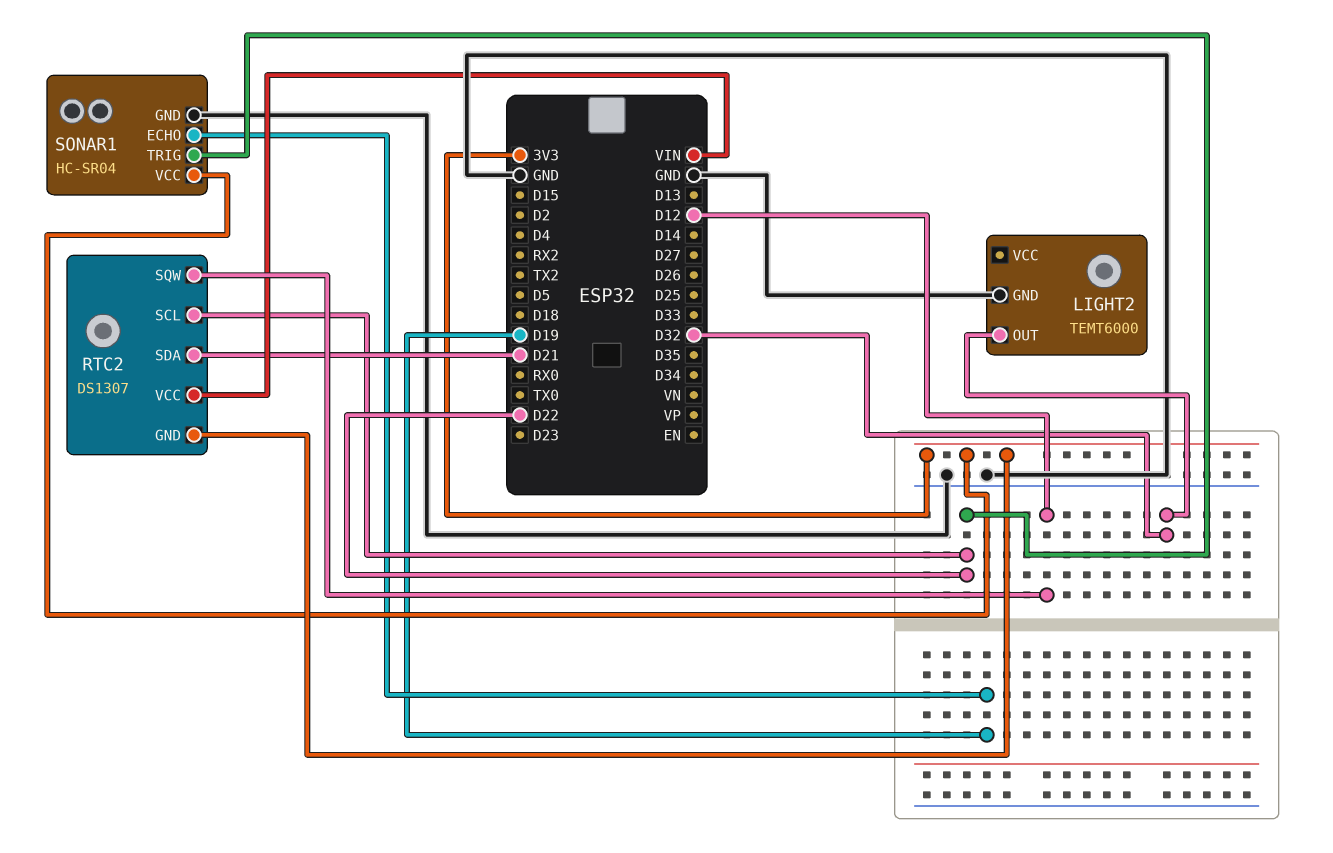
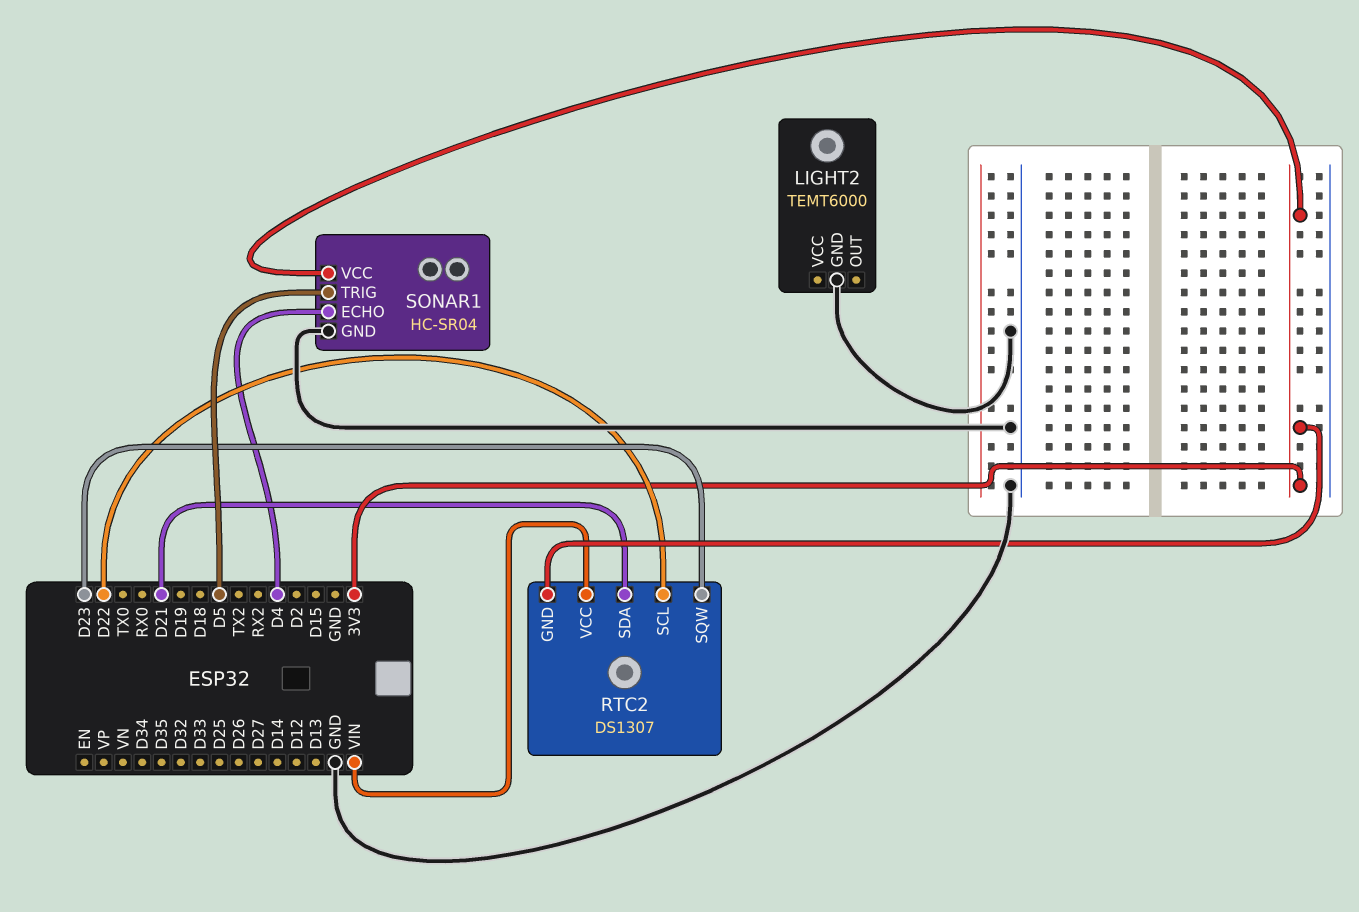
LIGHT2 pin OUT: D32 -> none
RTC2 pin SQW: D12 -> D23
SONAR1 pin ECHO: D19 -> D4
SONAR1 pin TRIG: D22 -> D5

